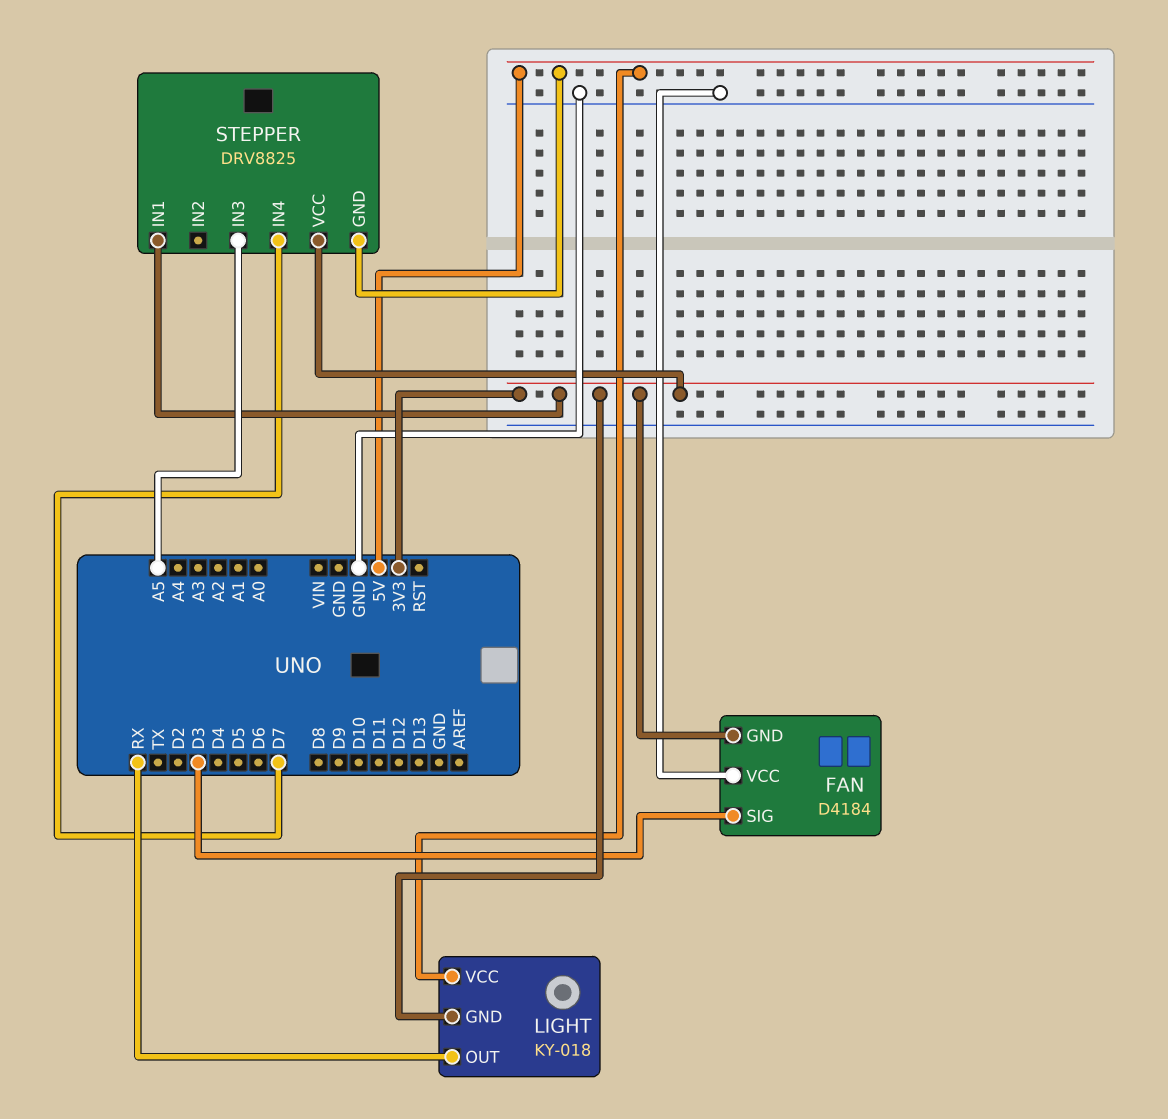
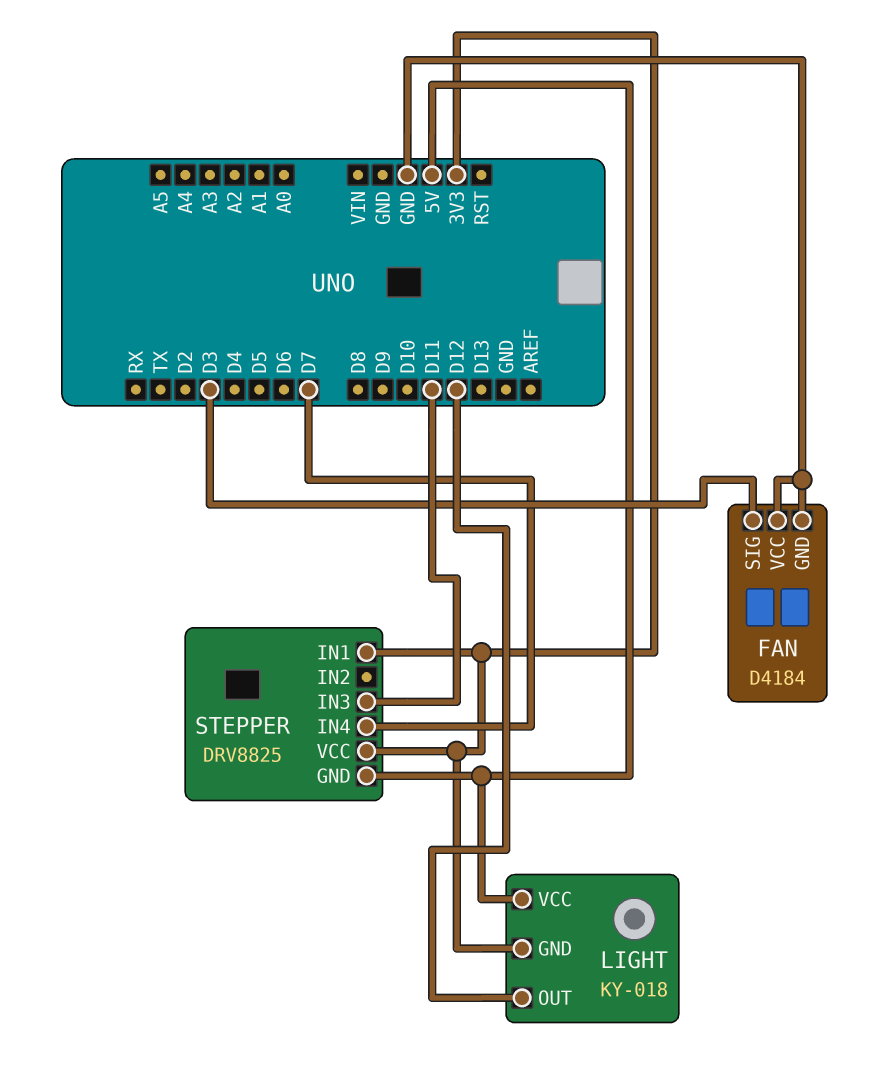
FAN pin GND: 3V3 -> GND
LIGHT pin OUT: RX -> D12
STEPPER pin IN3: A5 -> D11

